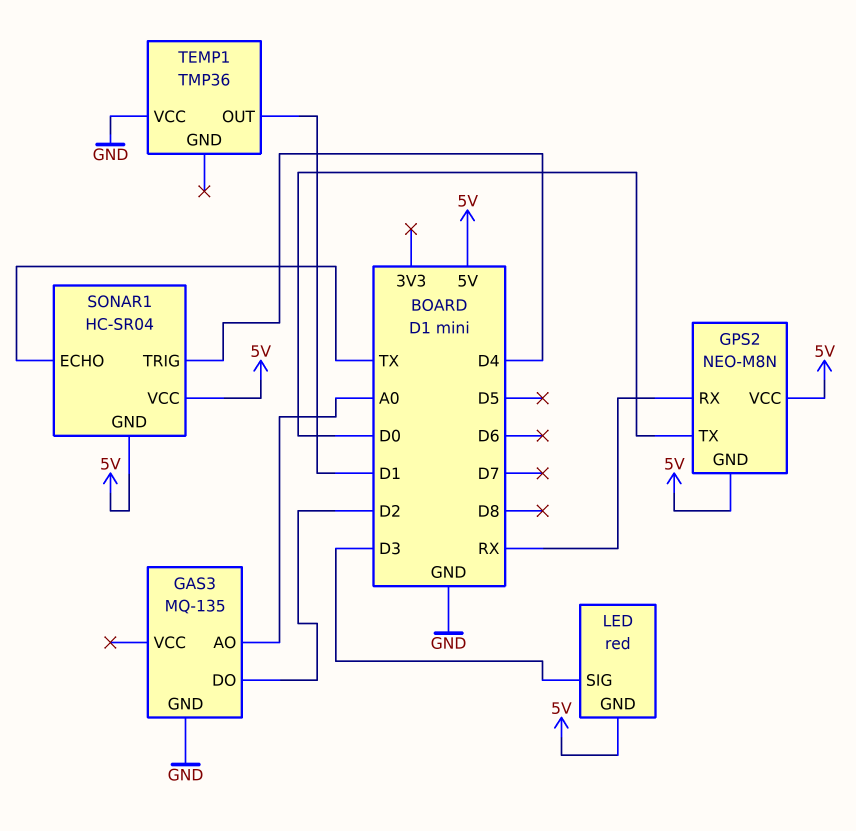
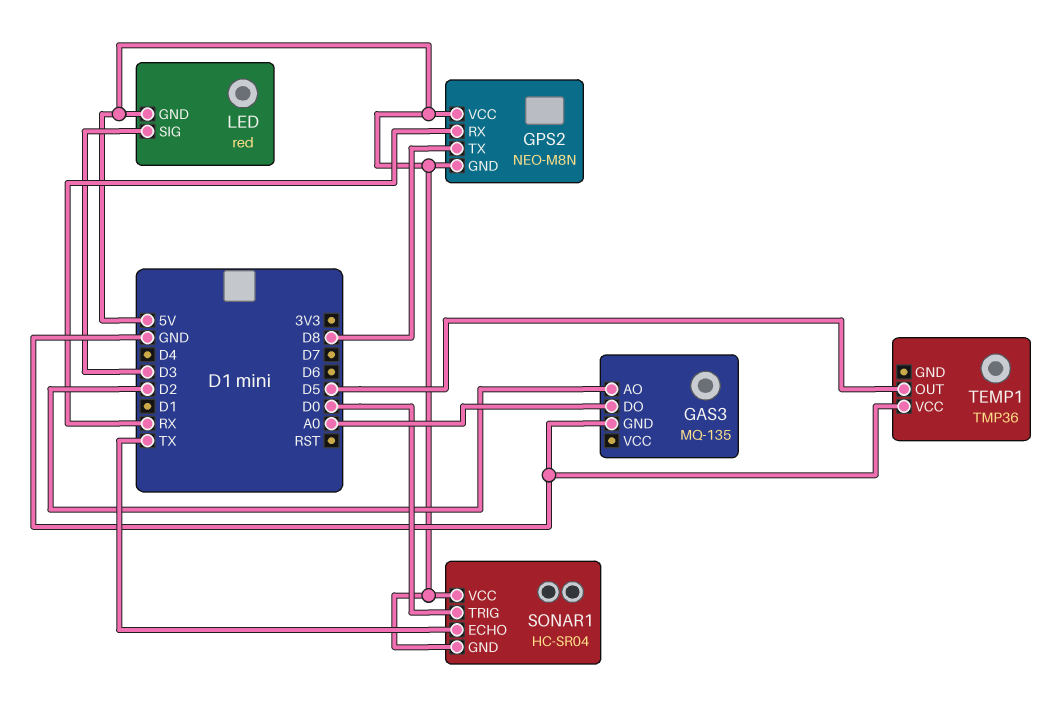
GAS3 pin AO: A0 -> D2
GAS3 pin DO: D2 -> A0
GPS2 pin TX: D0 -> D8
SONAR1 pin TRIG: D4 -> D0
TEMP1 pin OUT: D1 -> D5

